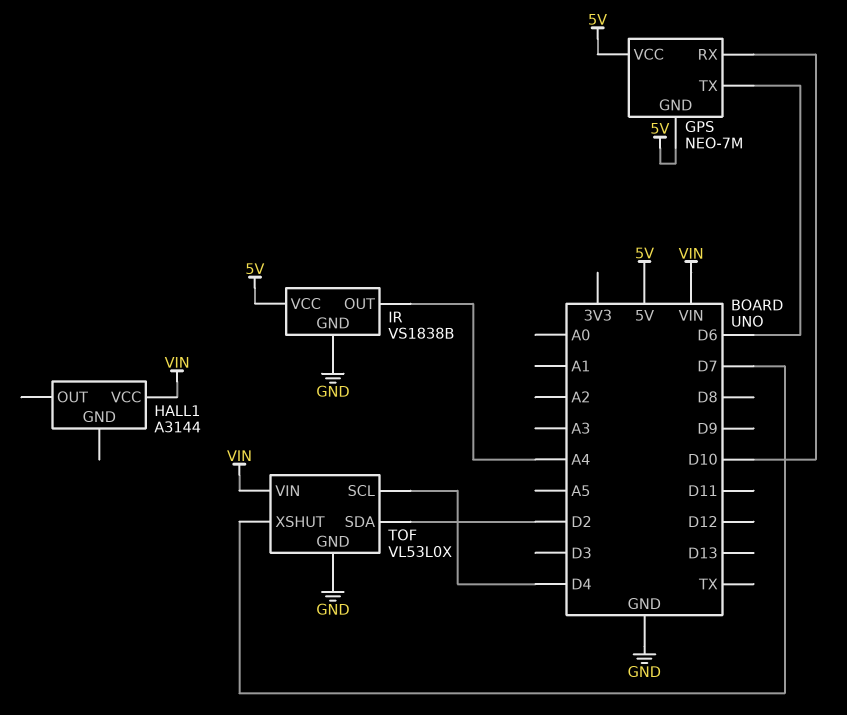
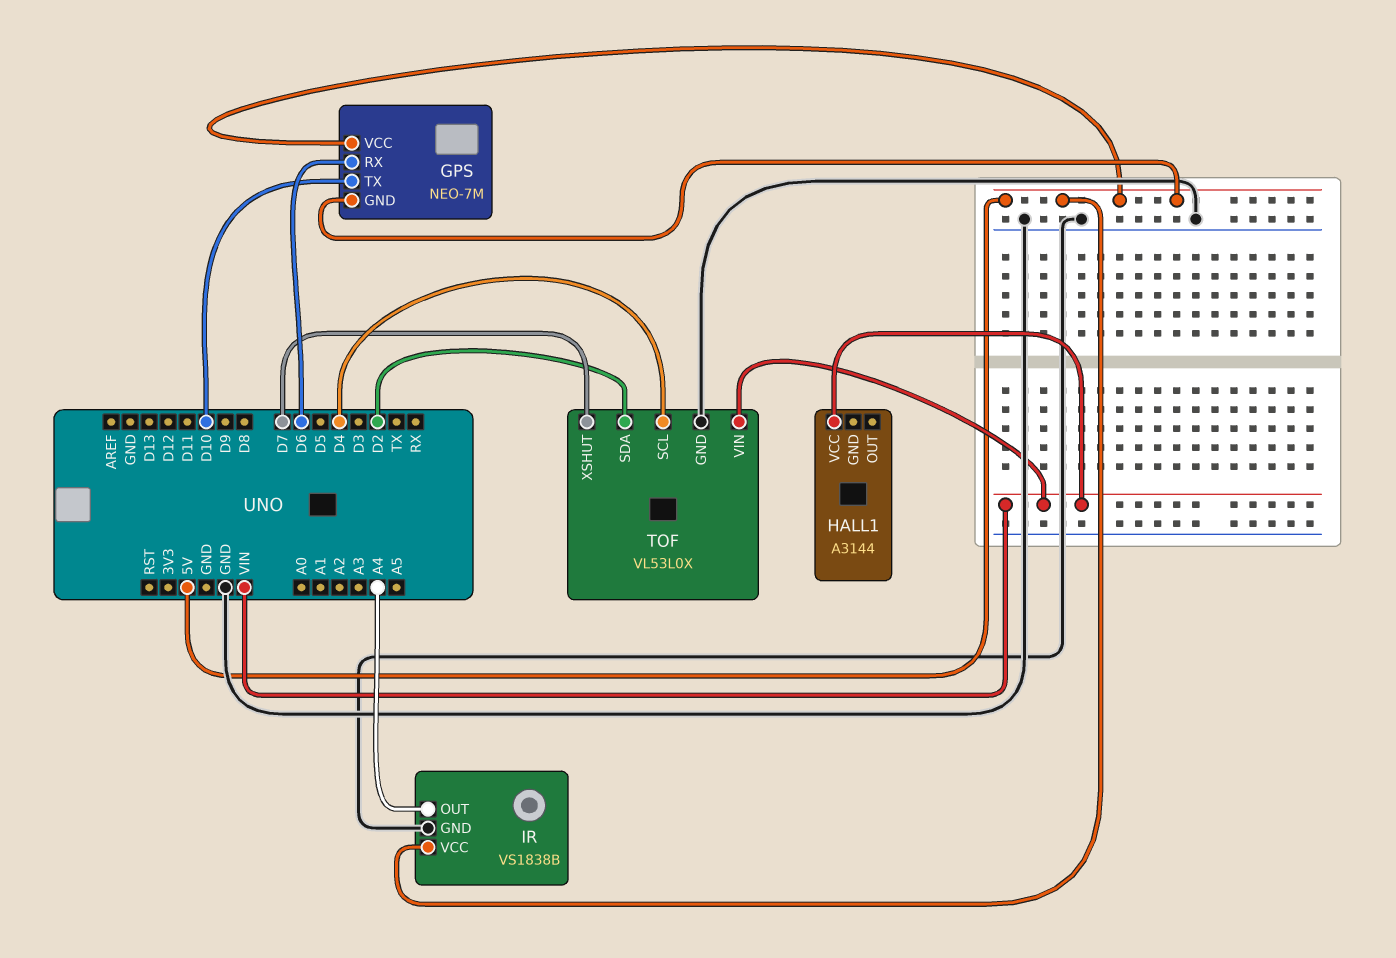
GPS pin RX: D10 -> D6
GPS pin TX: D6 -> D10

